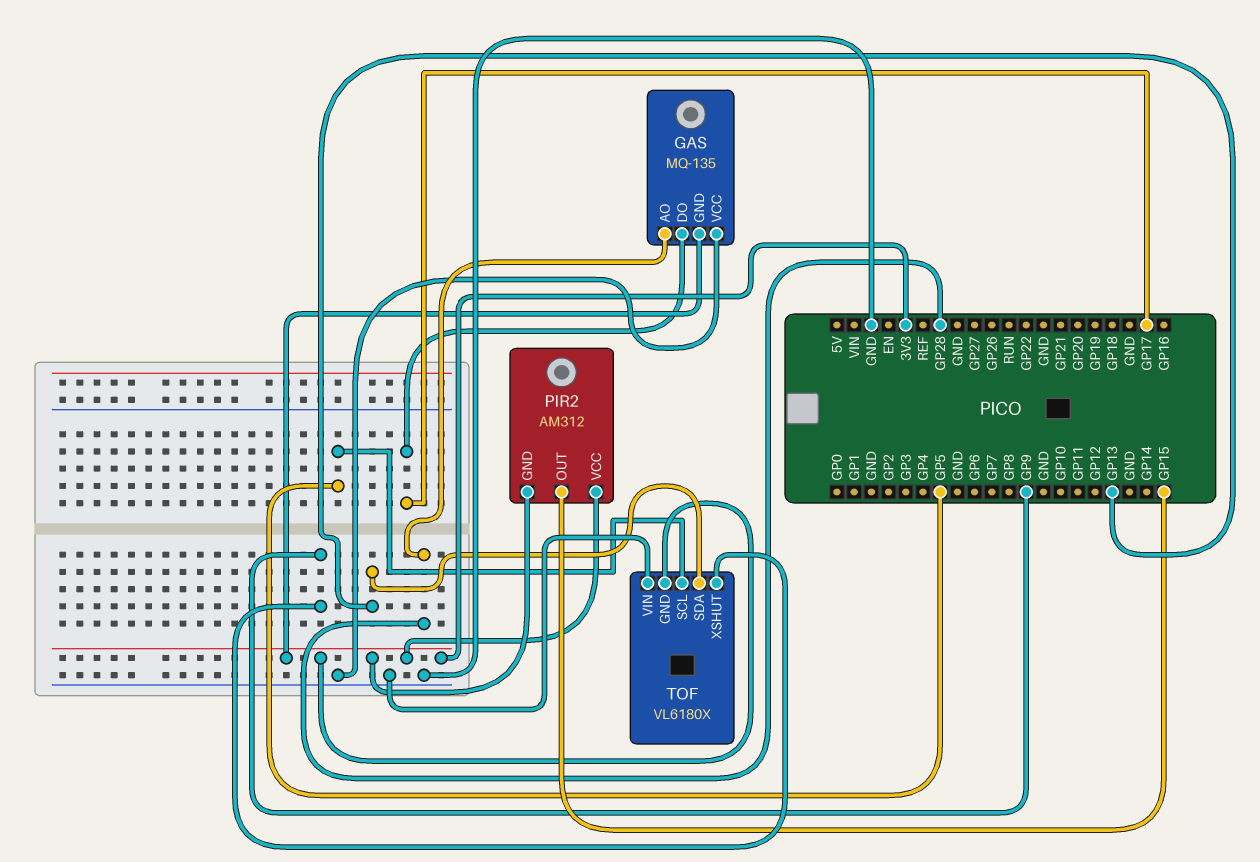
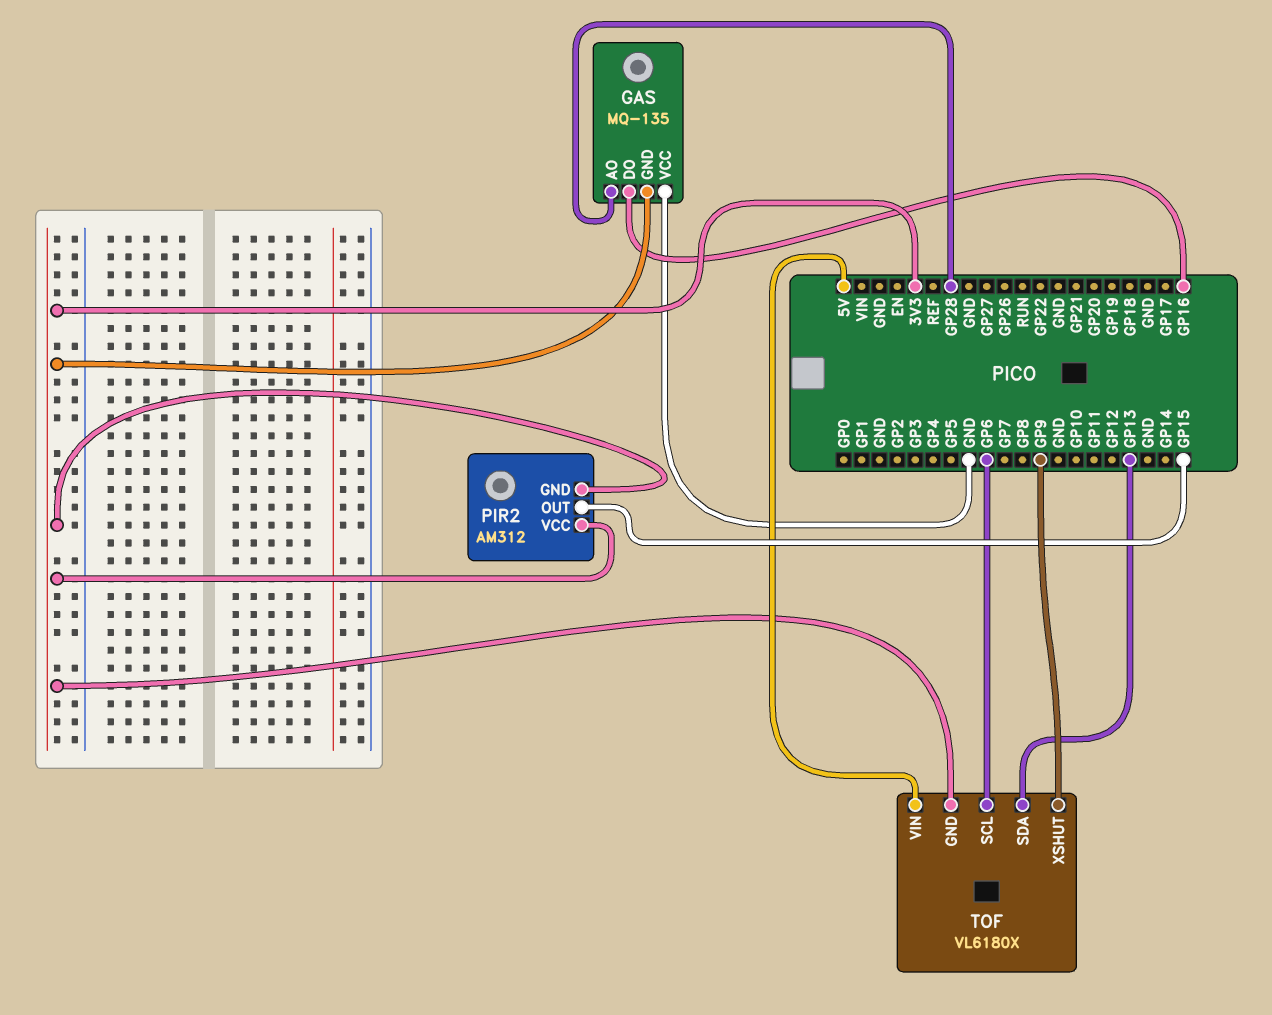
GAS pin DO: GP17 -> GP16
TOF pin SCL: GP5 -> GP6
TOF pin VIN: GND -> 5V

